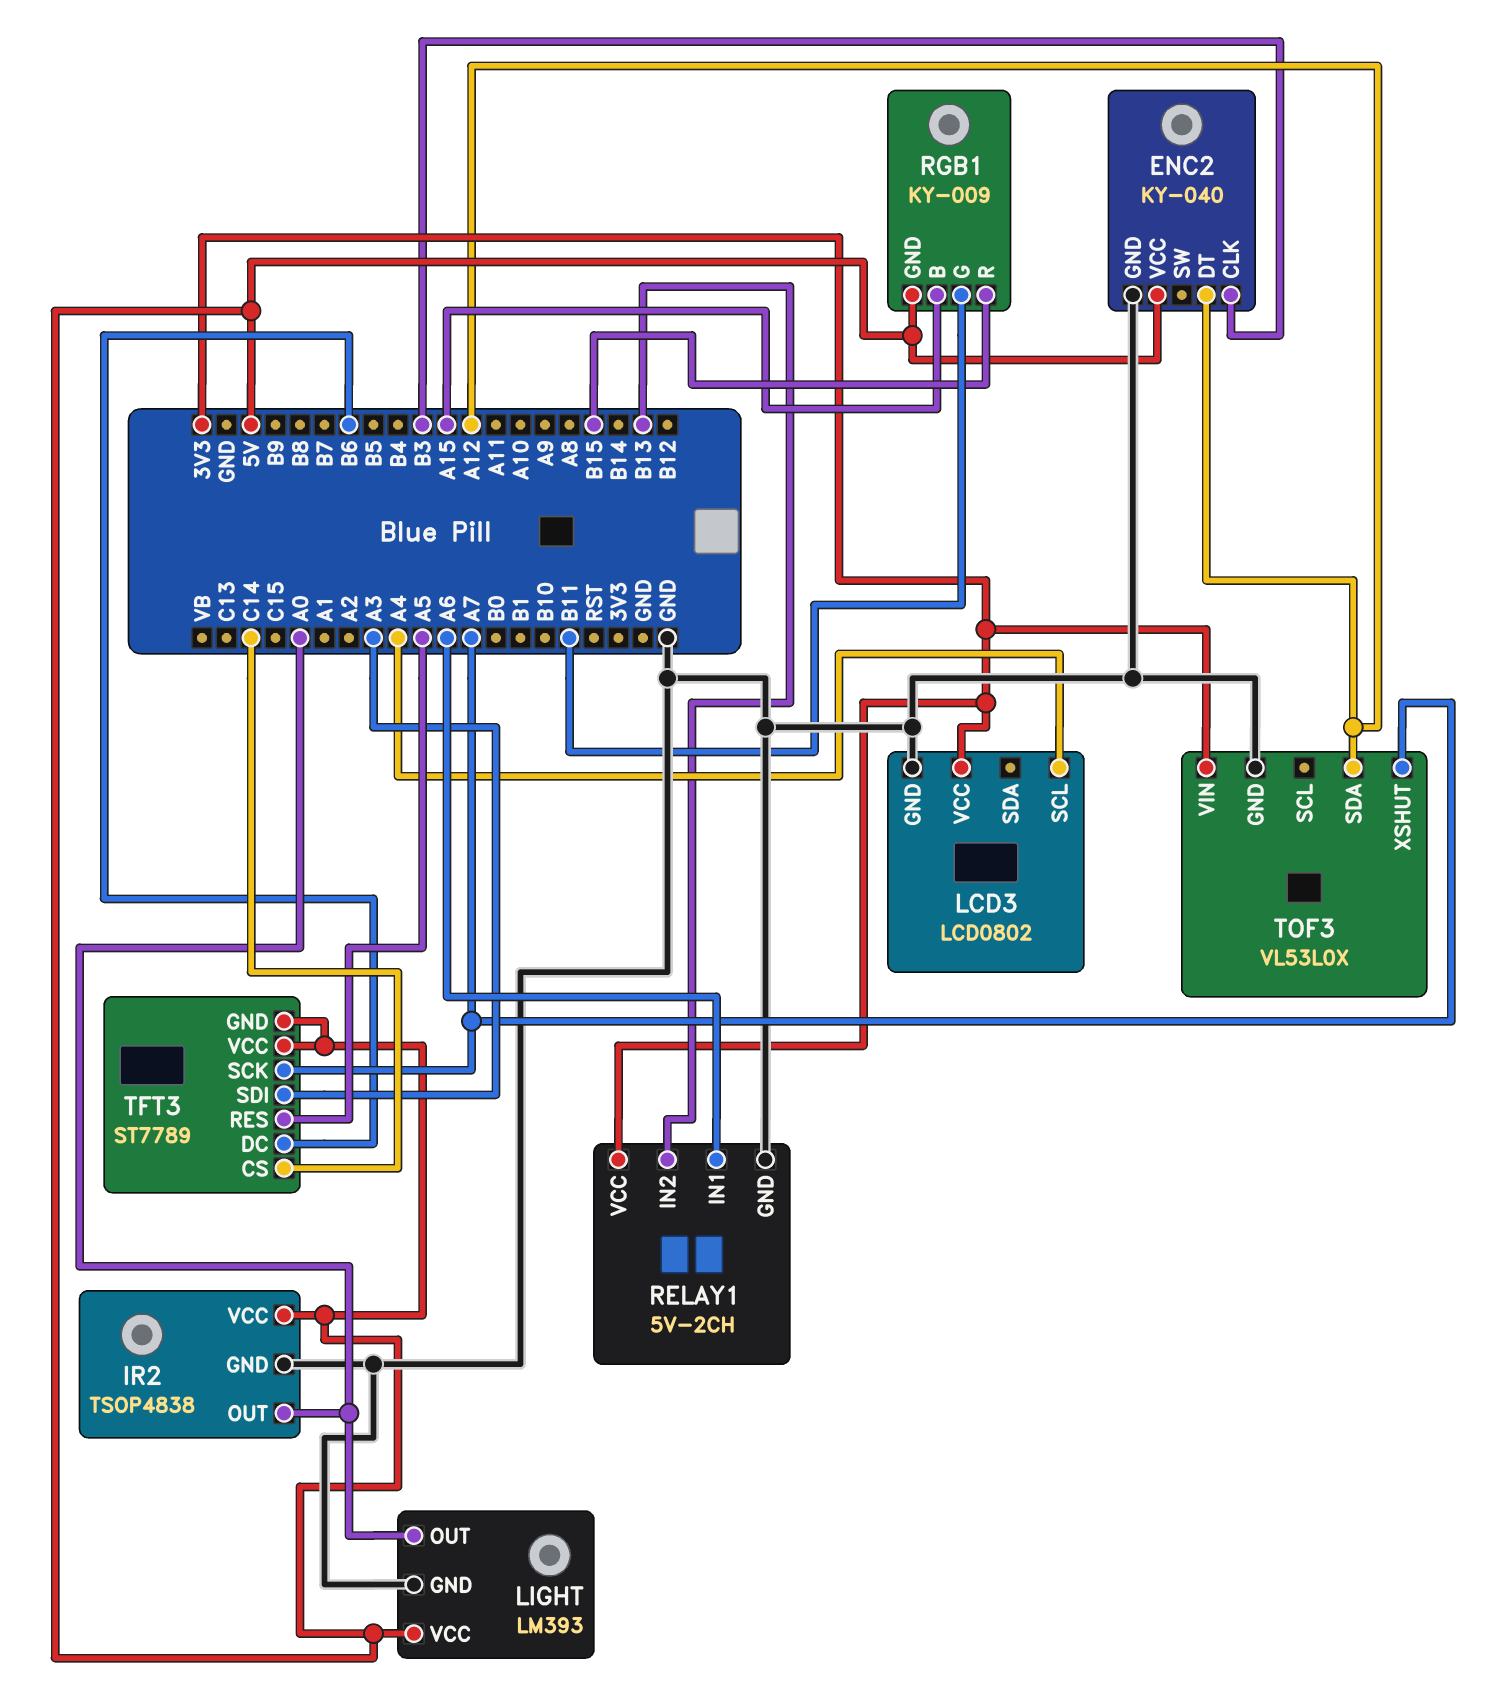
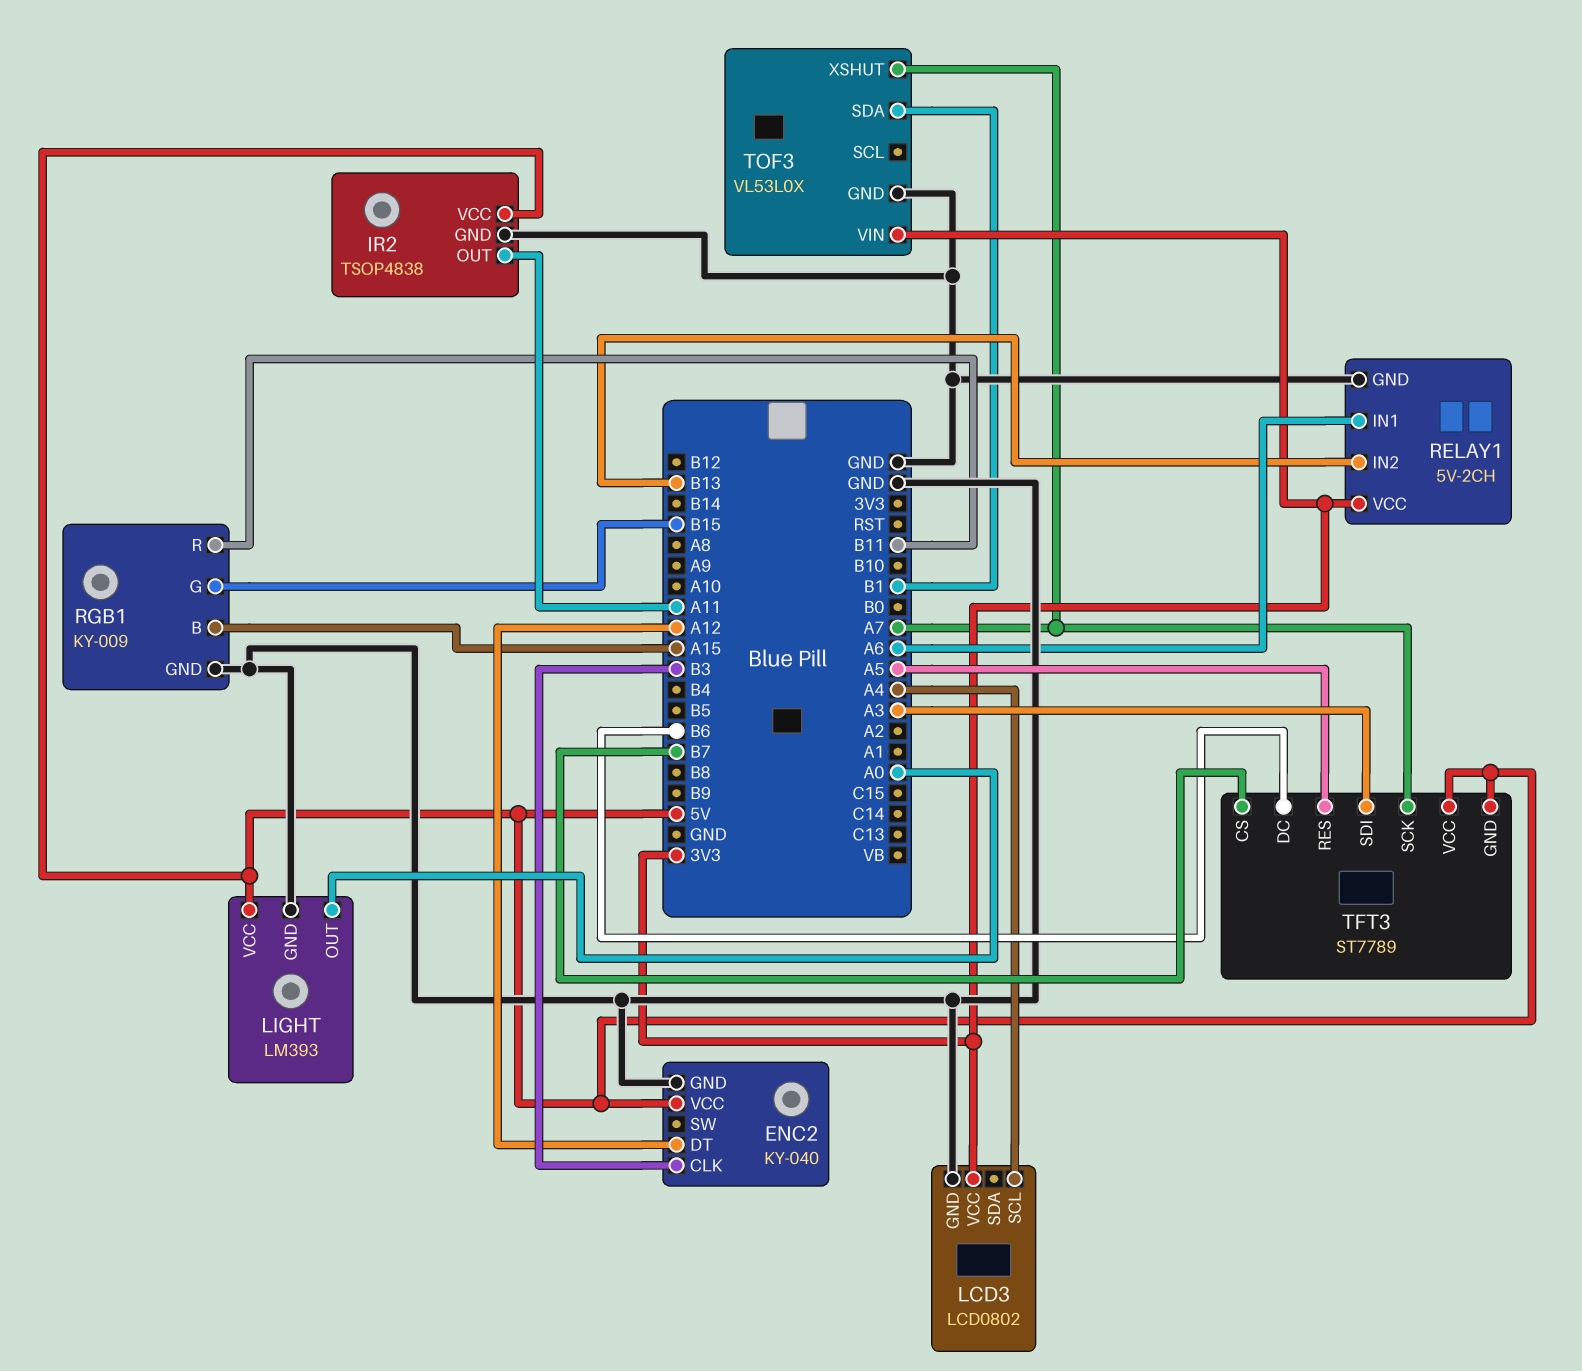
IR2 pin OUT: A0 -> A11
RGB1 pin G: B11 -> B15
RGB1 pin GND: 5V -> GND
RGB1 pin R: B15 -> B11
TFT3 pin CS: C14 -> B7
TOF3 pin SDA: A12 -> B1

